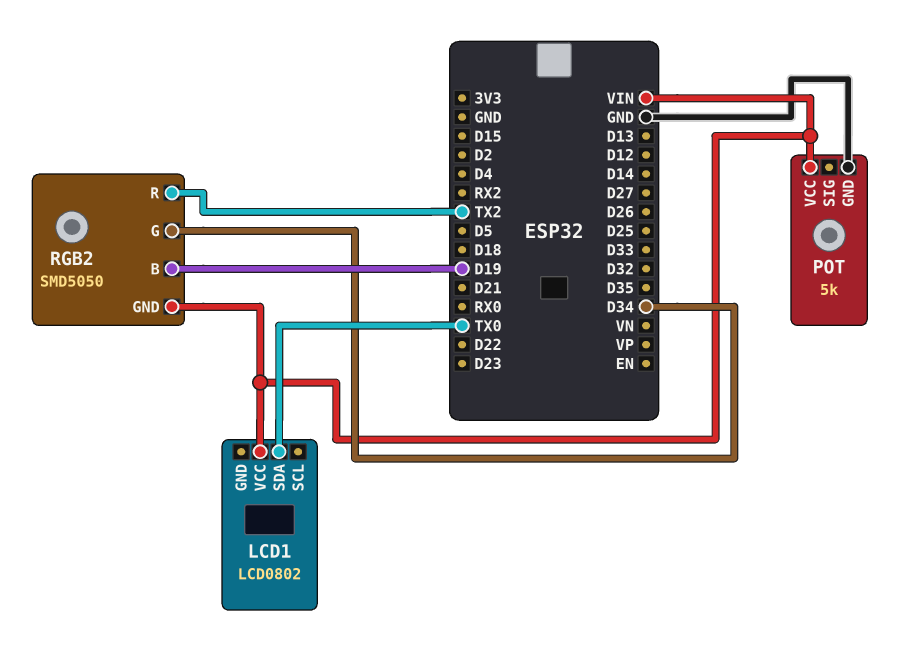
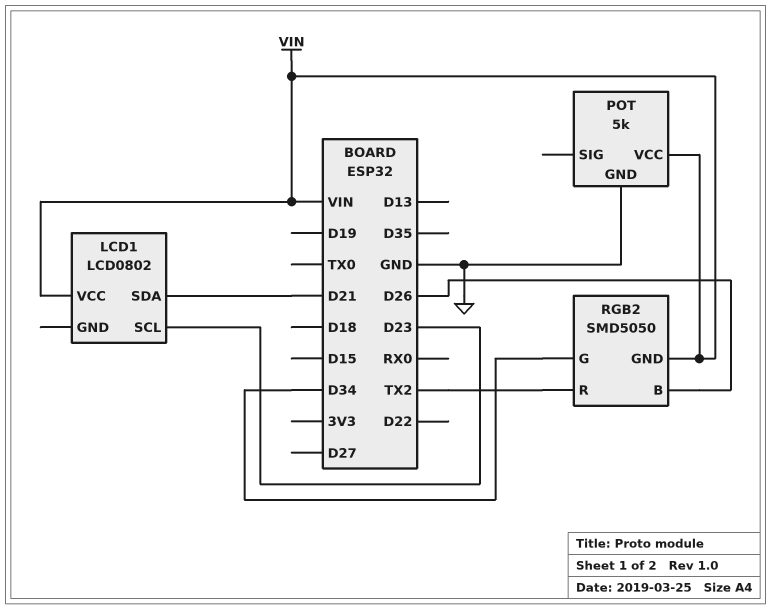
LCD1 pin SCL: none -> D23
LCD1 pin SDA: TX0 -> D21
RGB2 pin B: D19 -> D26

